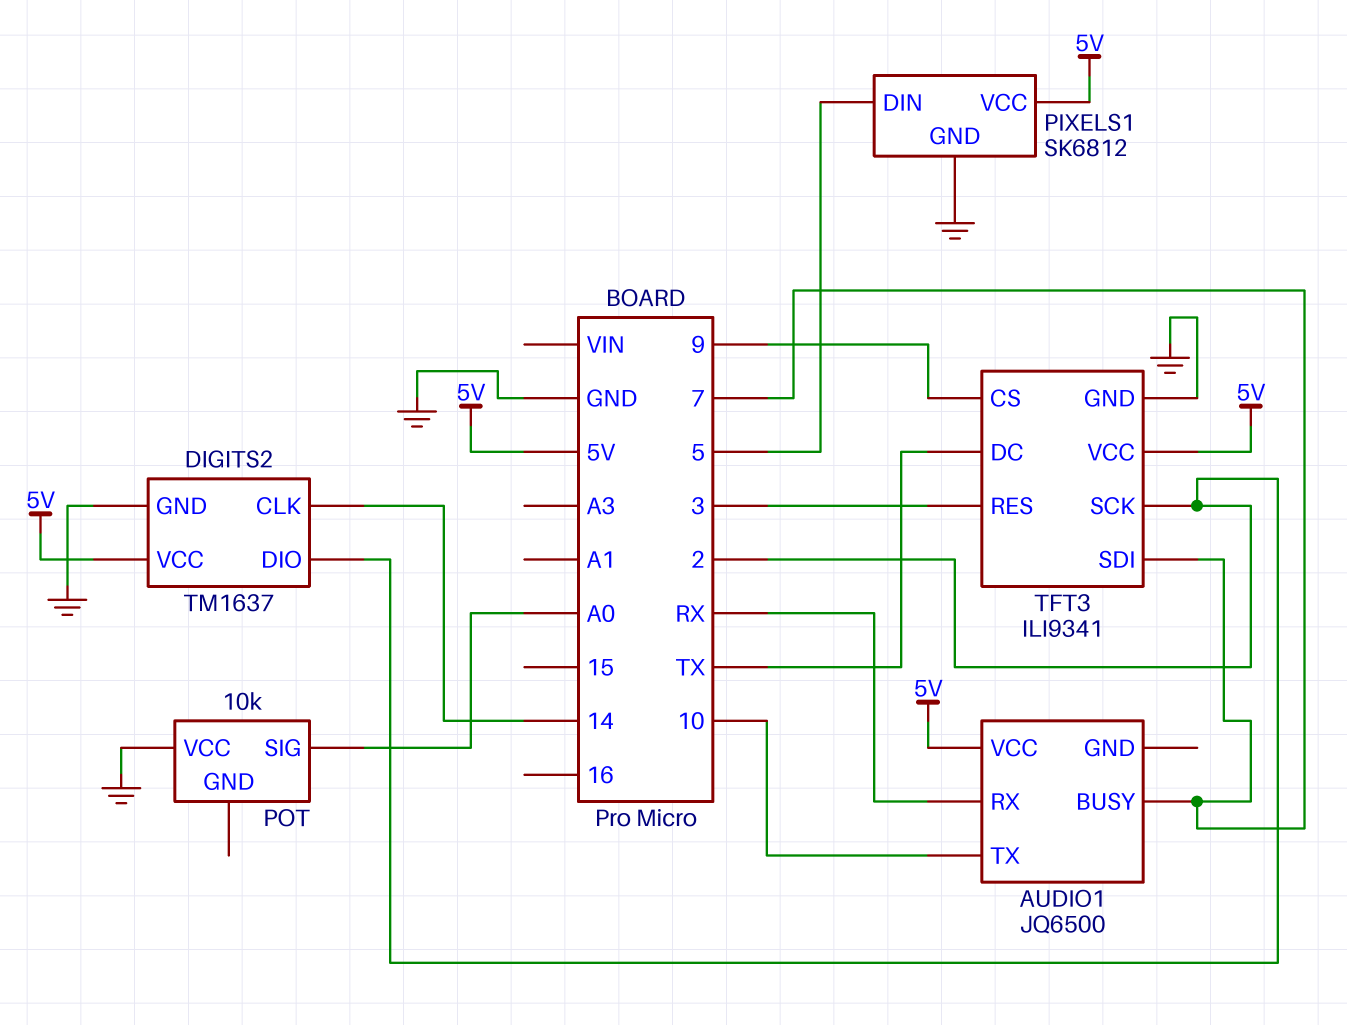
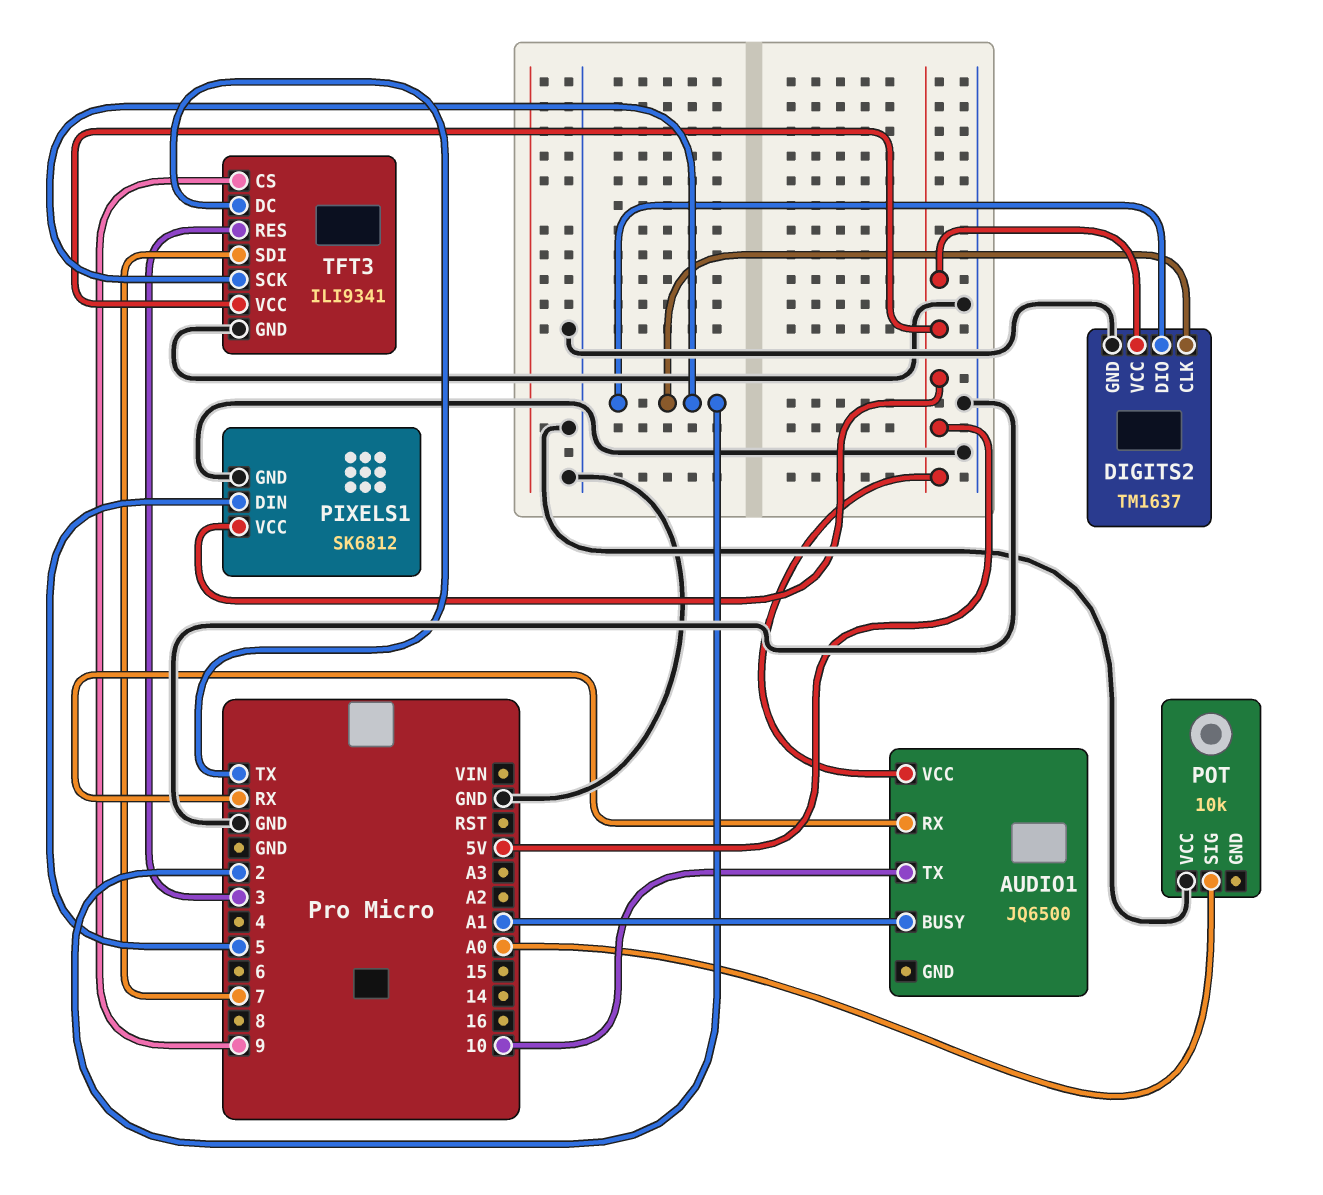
AUDIO1 pin BUSY: 7 -> A1
DIGITS2 pin CLK: 14 -> 2

